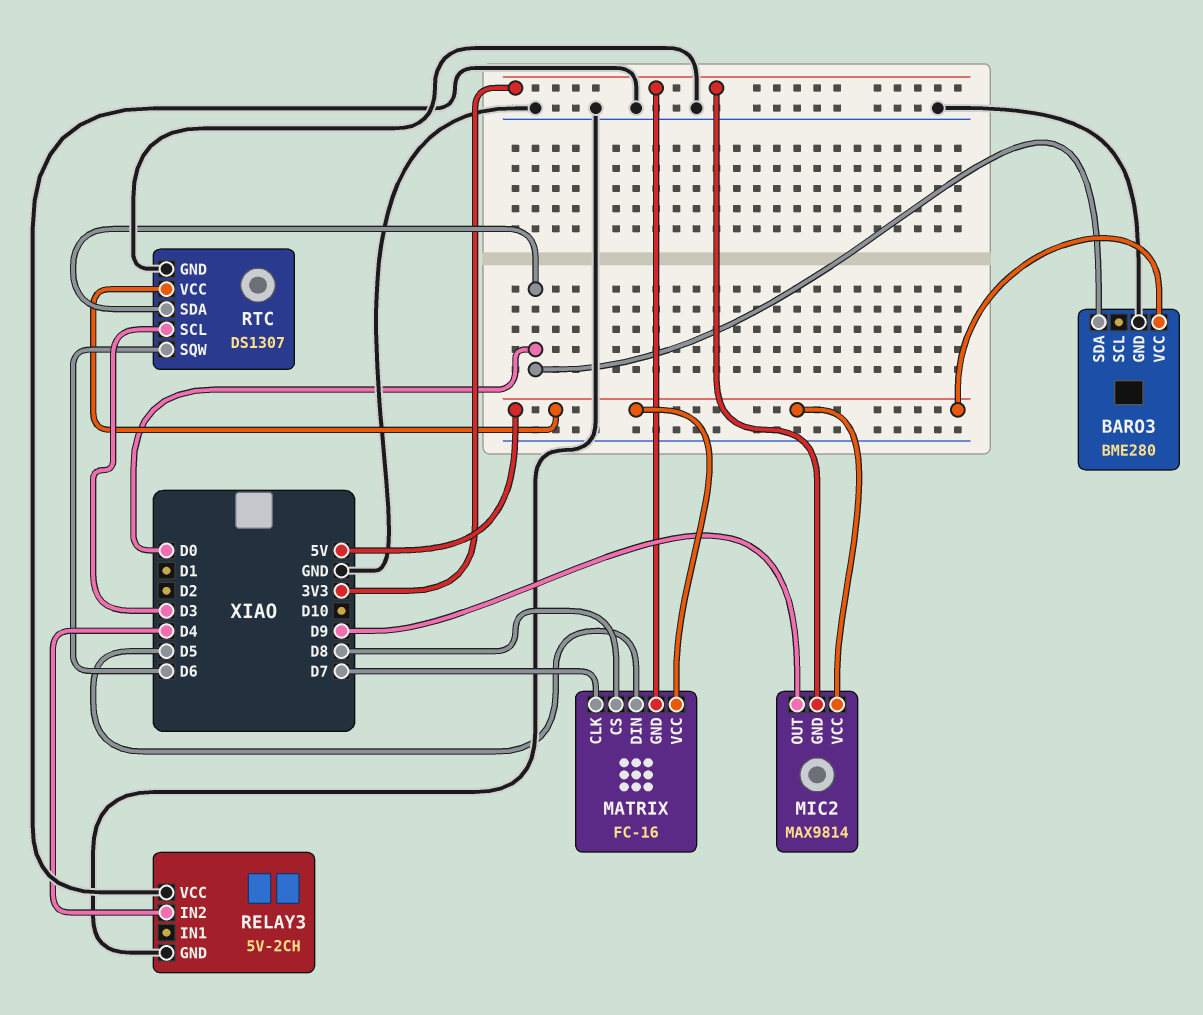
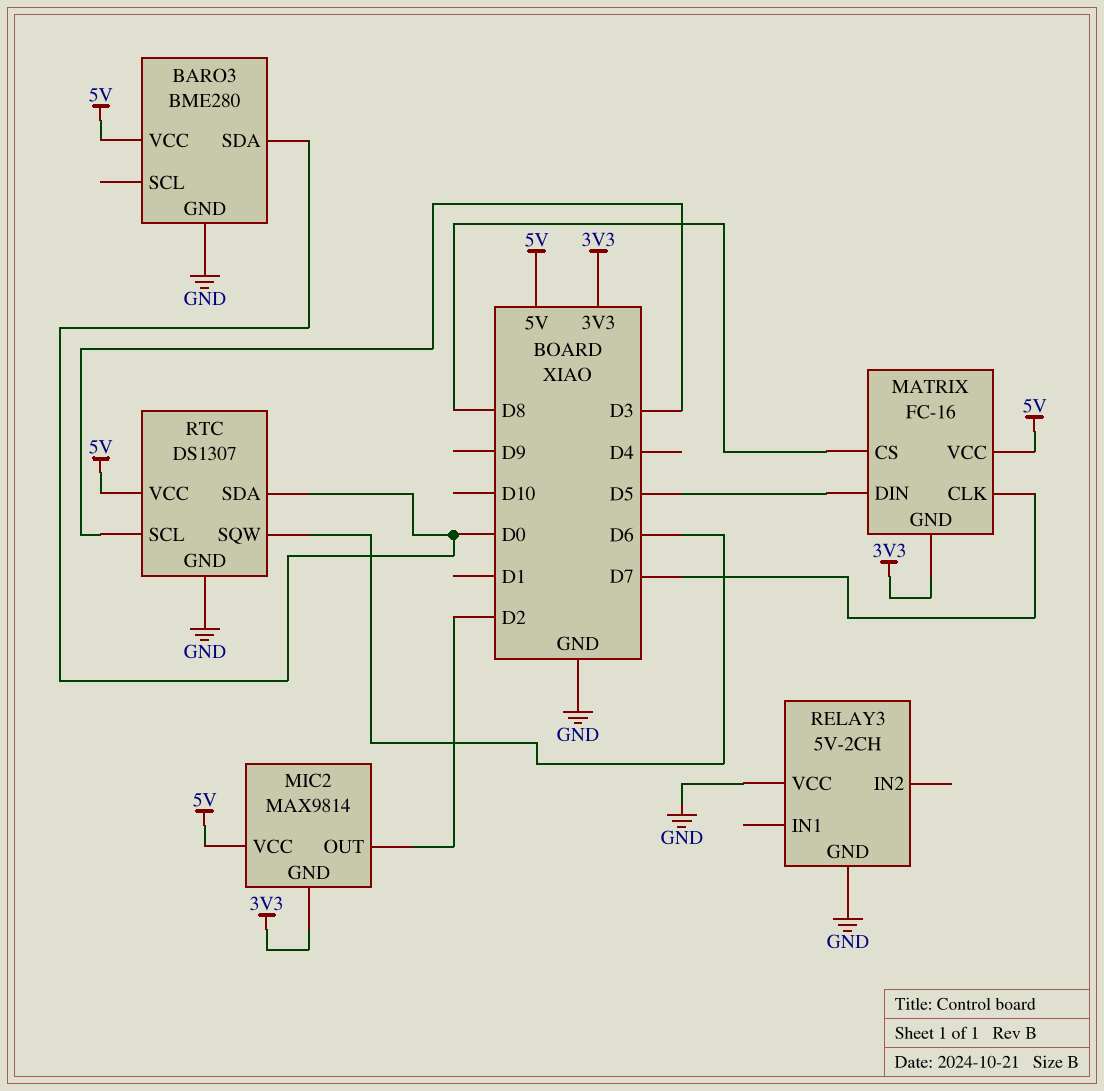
MIC2 pin OUT: D9 -> D2
RELAY3 pin IN2: D4 -> none

